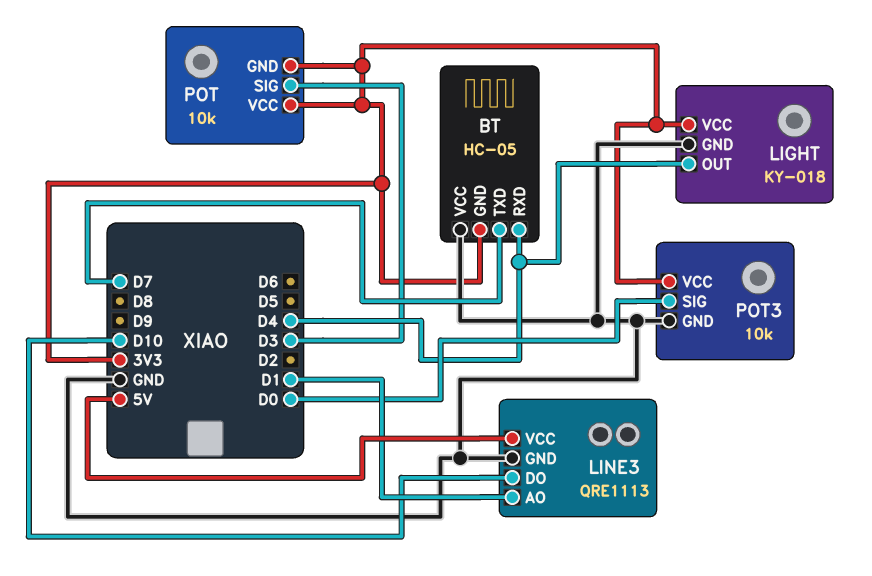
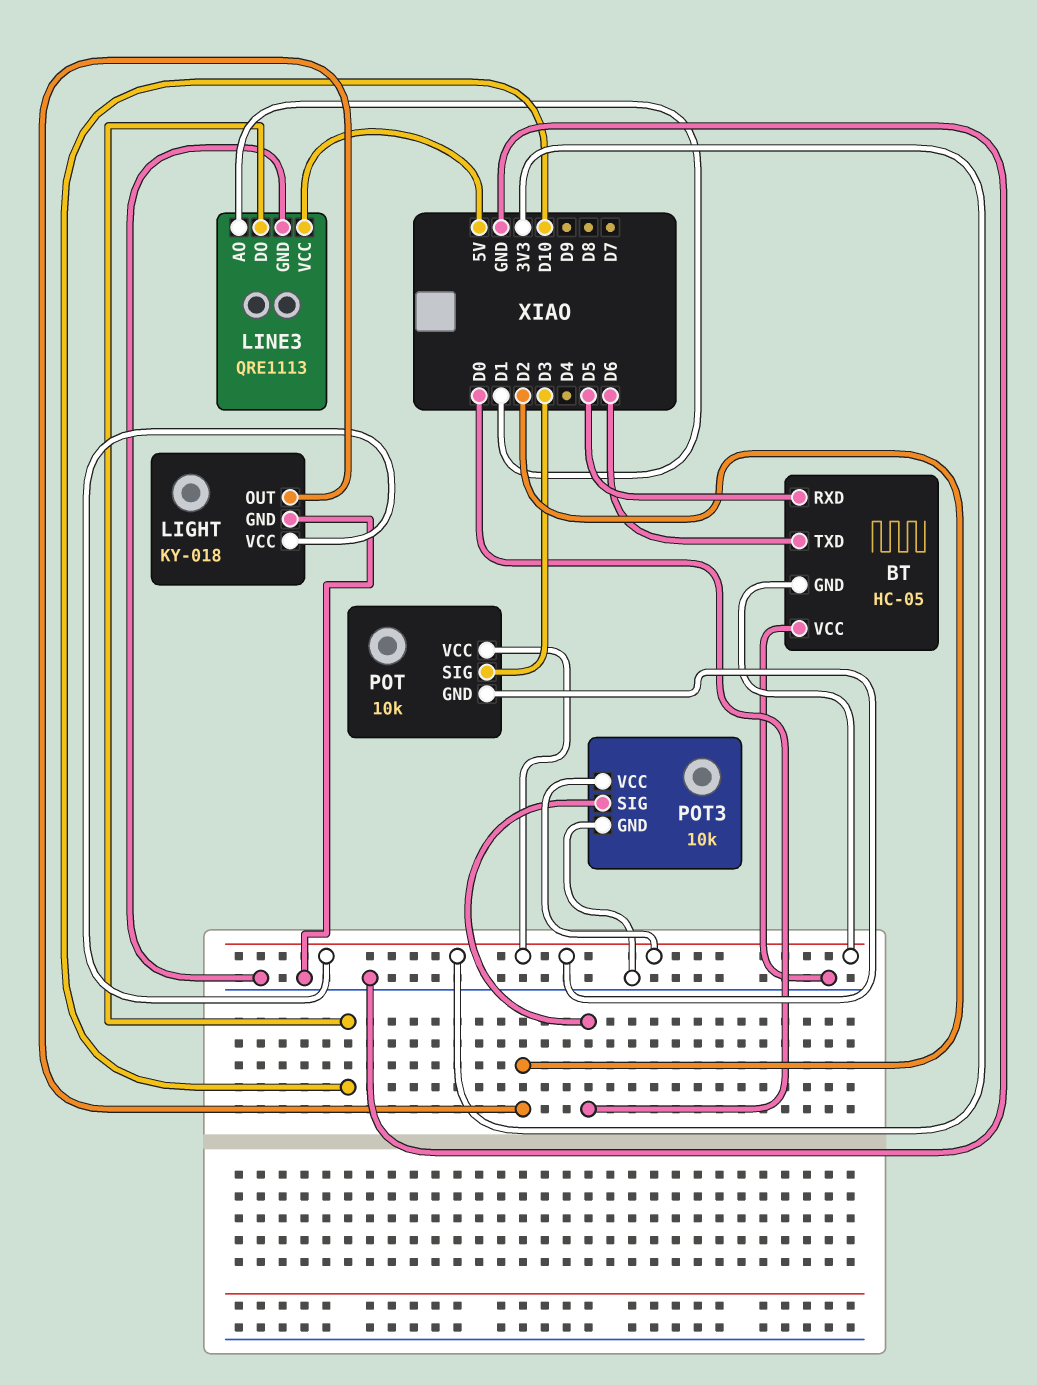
BT pin RXD: D4 -> D5
BT pin TXD: D7 -> D6
LIGHT pin OUT: D4 -> D2

